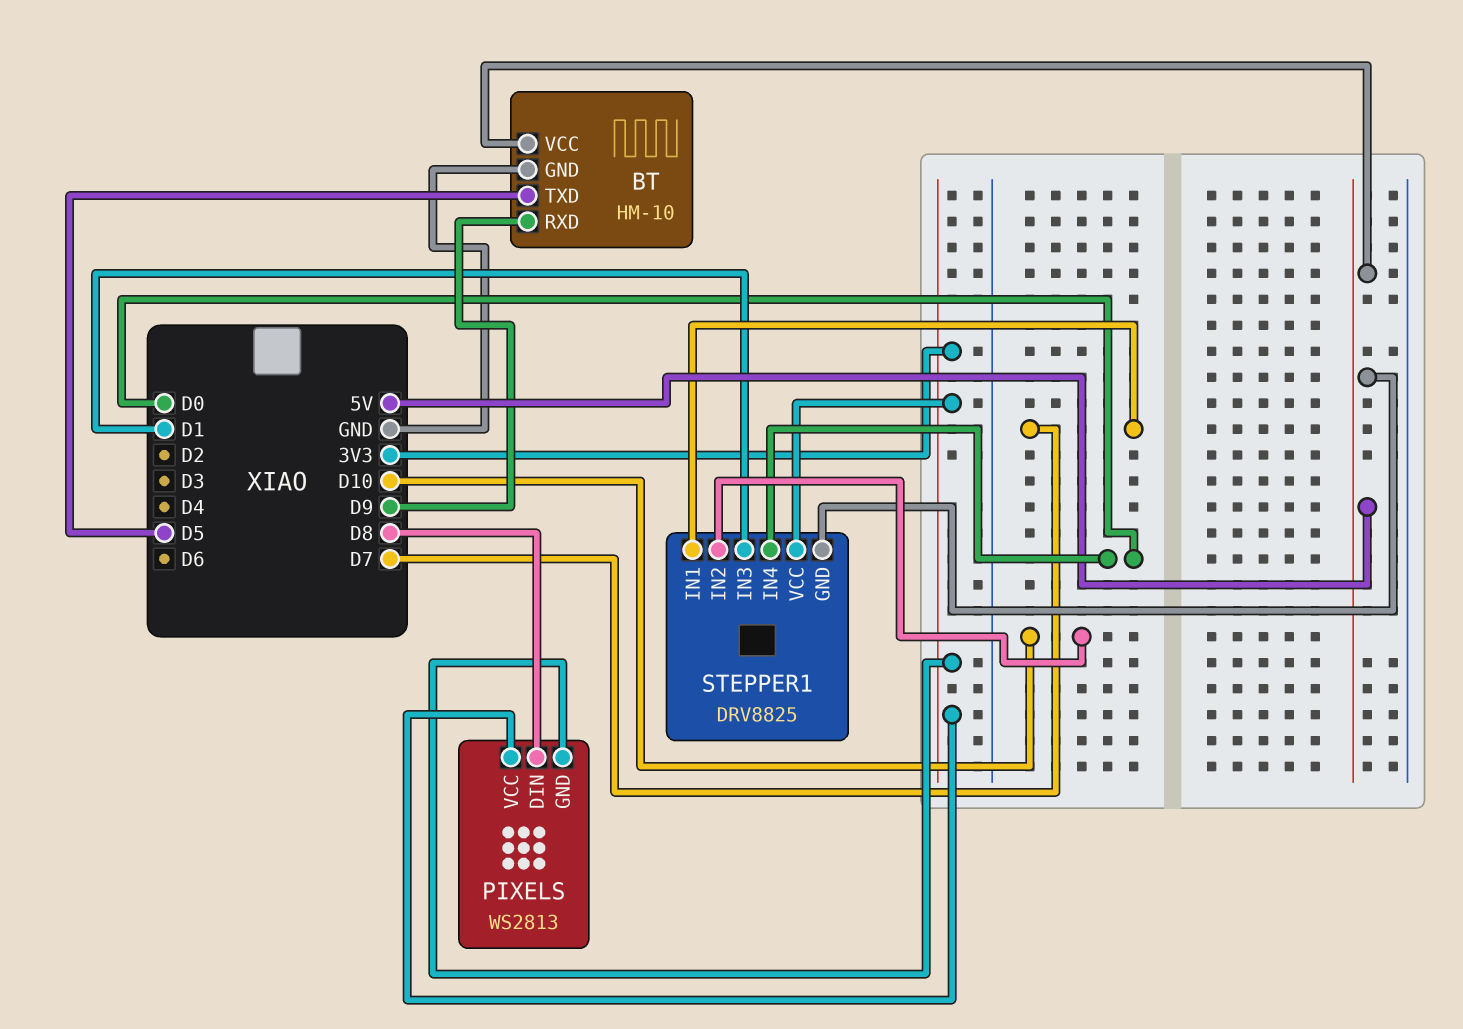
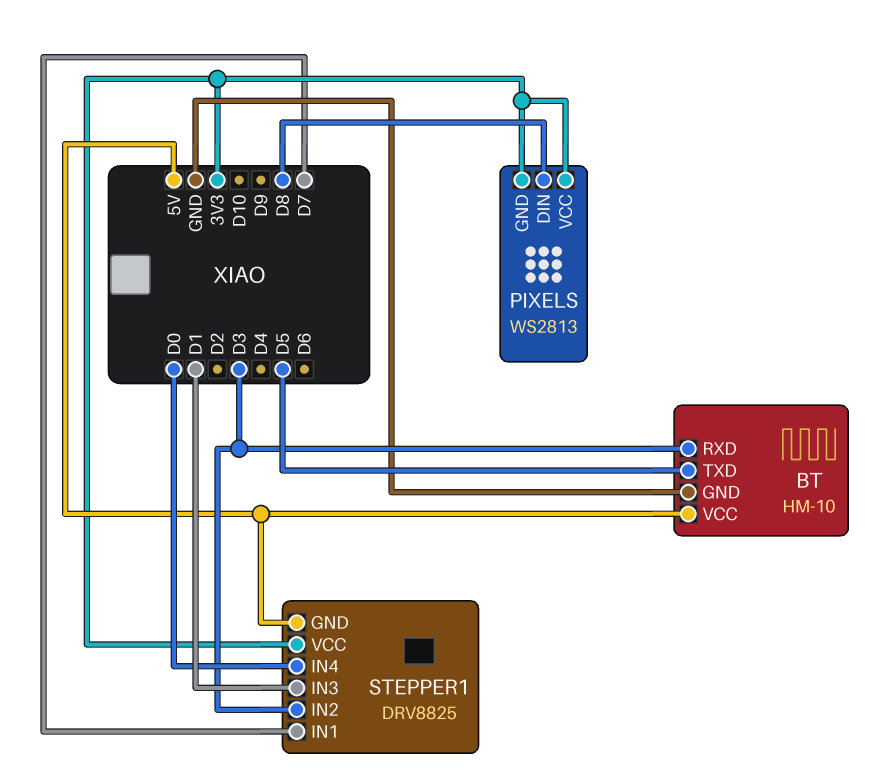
BT pin RXD: D9 -> D3
STEPPER1 pin IN2: D10 -> D3

